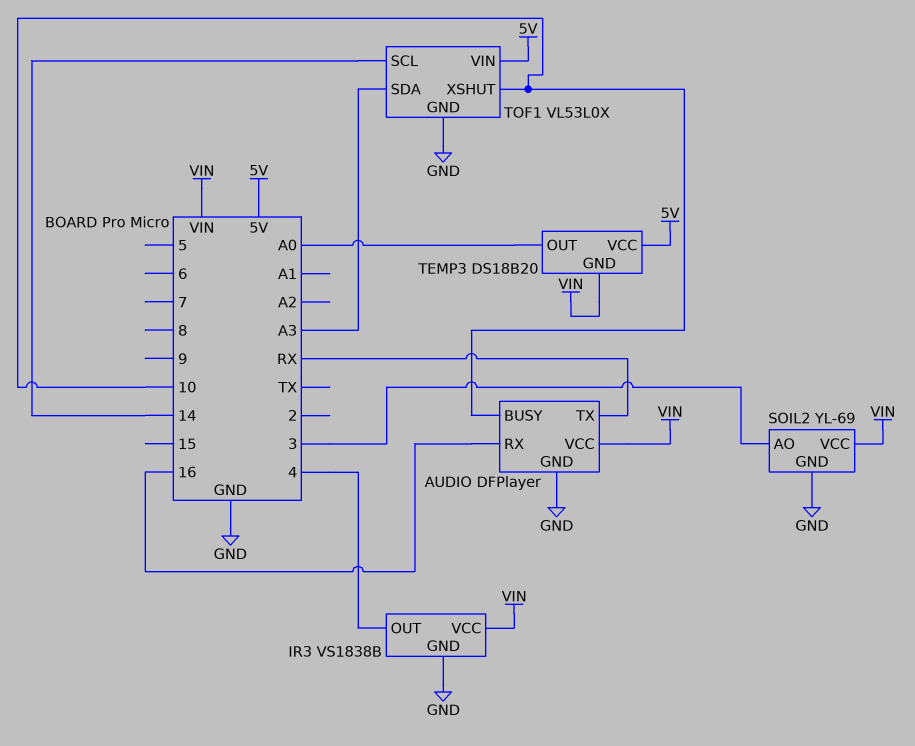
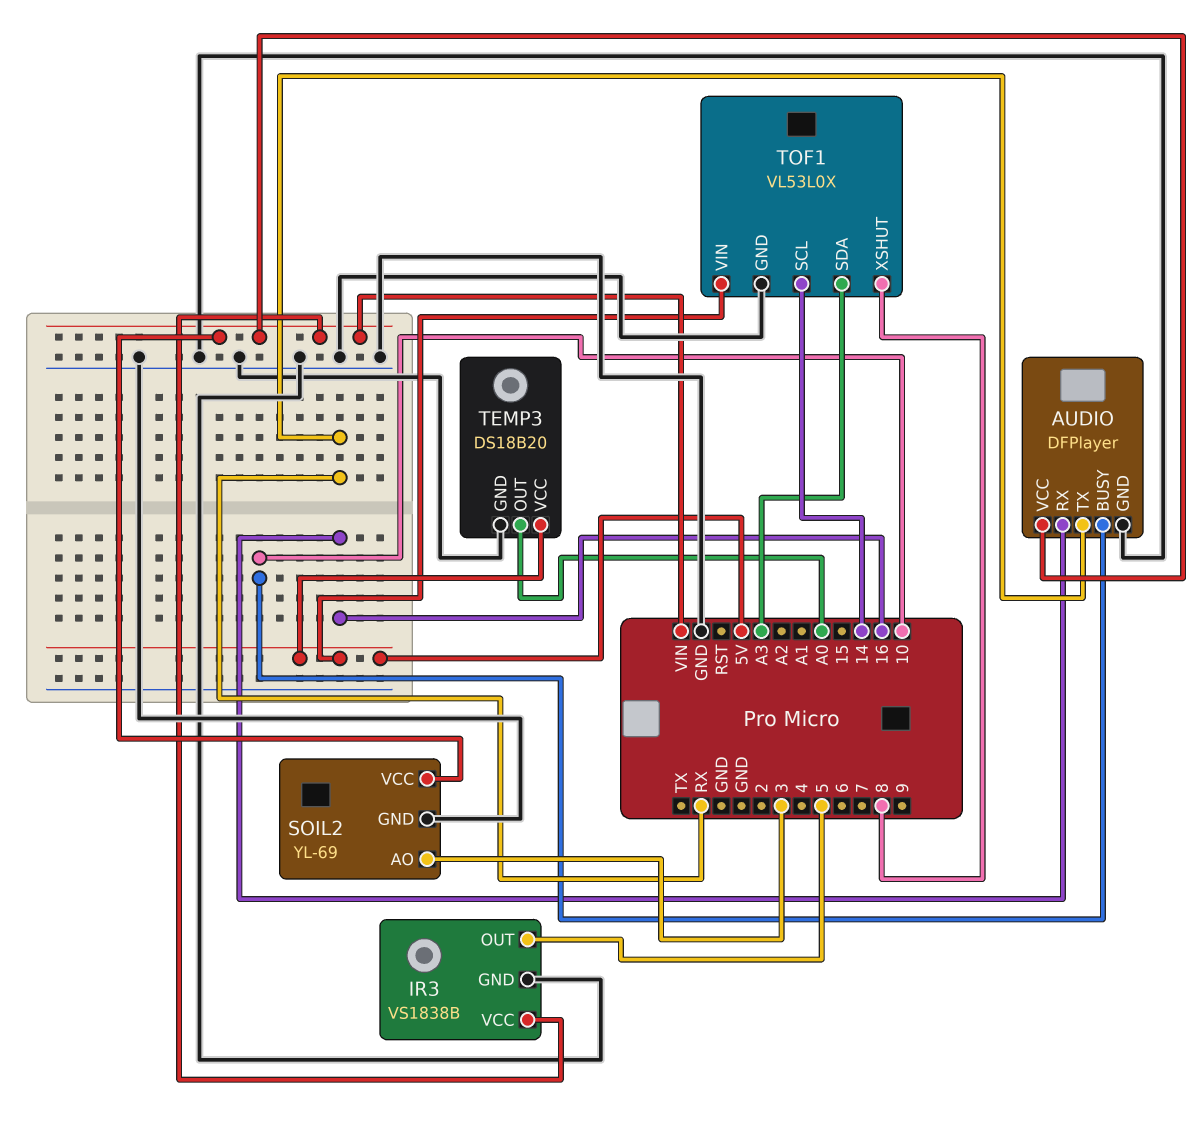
IR3 pin OUT: 4 -> 5
TEMP3 pin GND: VIN -> GND
TOF1 pin XSHUT: 10 -> 8

